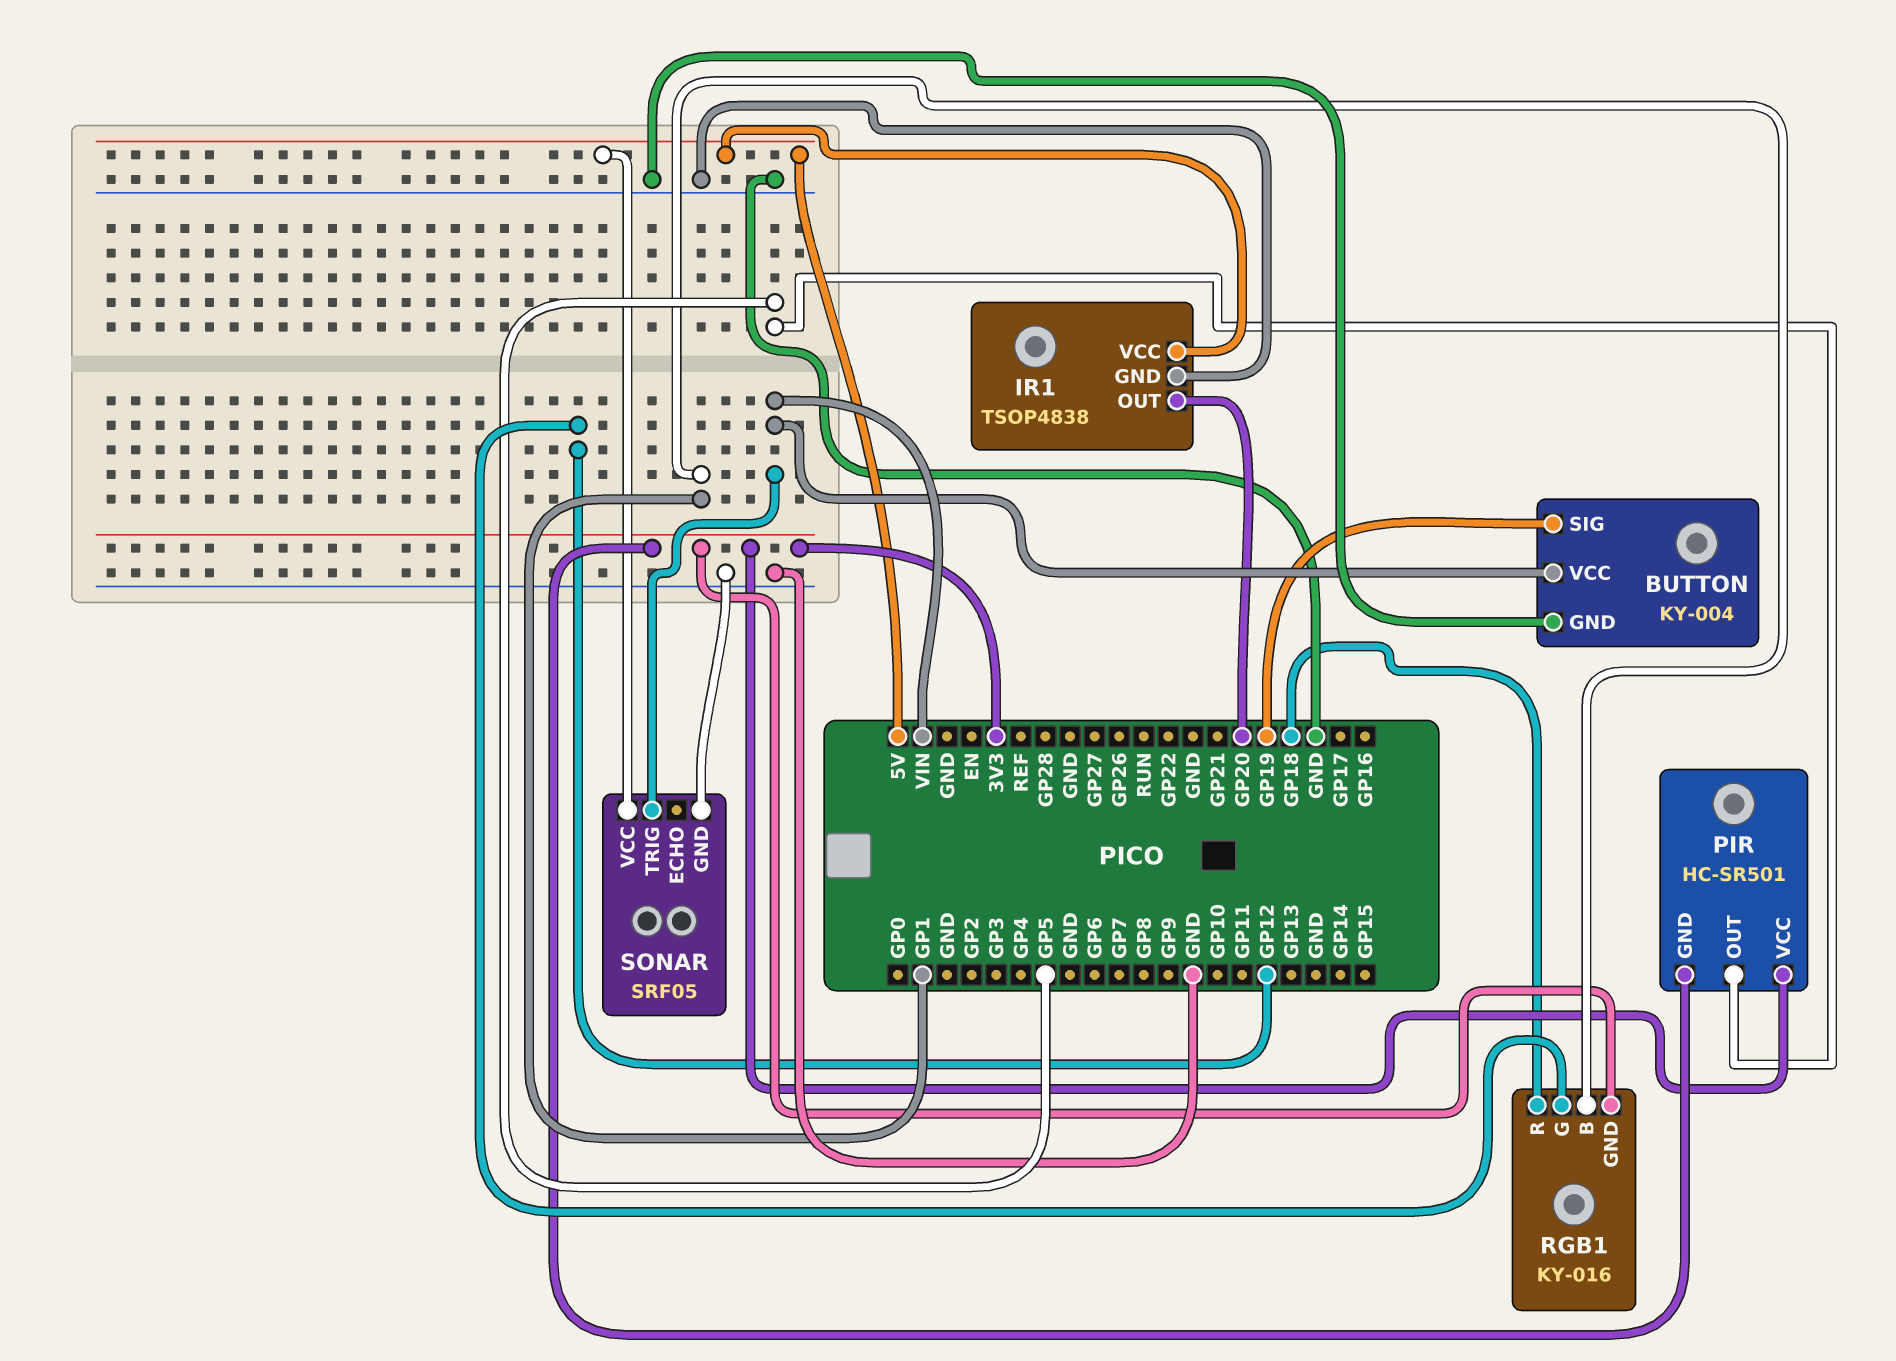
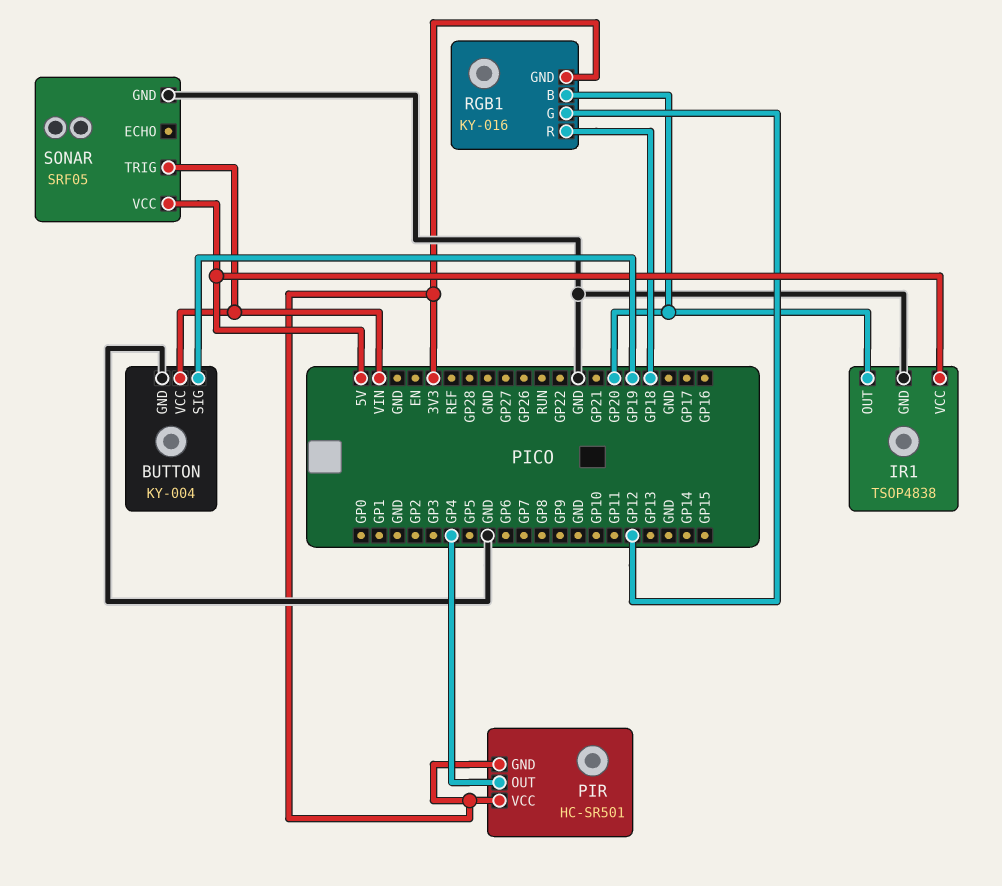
PIR pin OUT: GP5 -> GP4
RGB1 pin B: GP1 -> GP20

